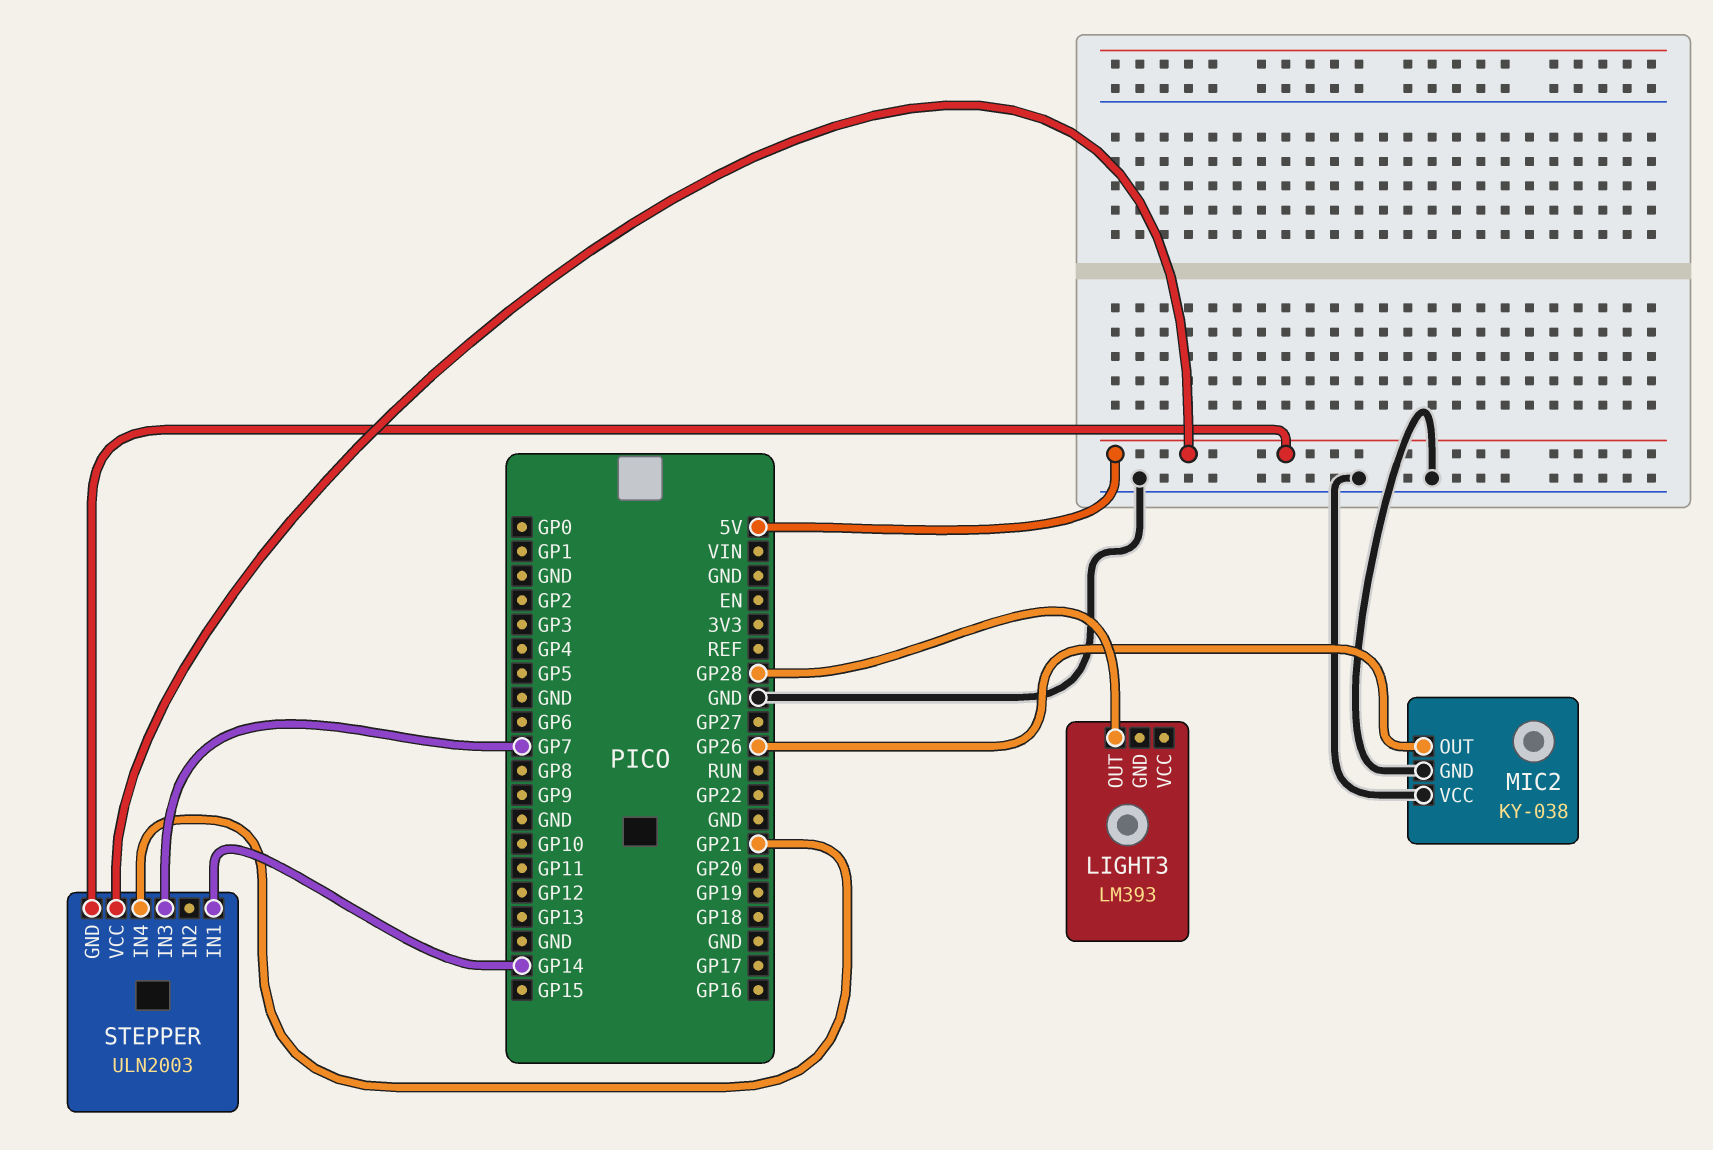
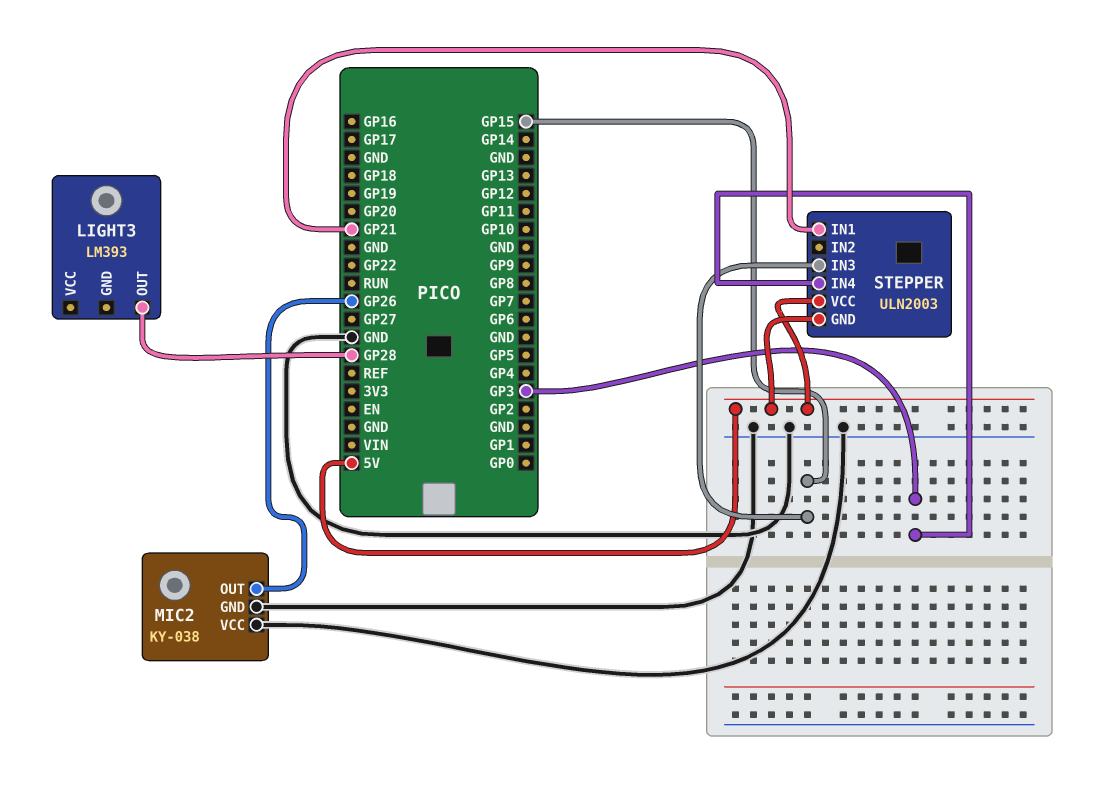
STEPPER pin IN1: GP14 -> GP21
STEPPER pin IN3: GP7 -> GP15
STEPPER pin IN4: GP21 -> GP3

